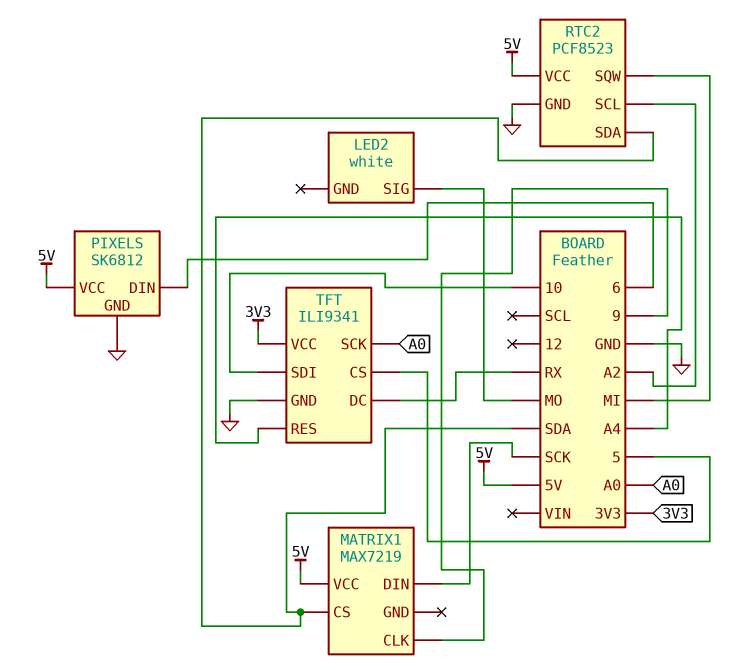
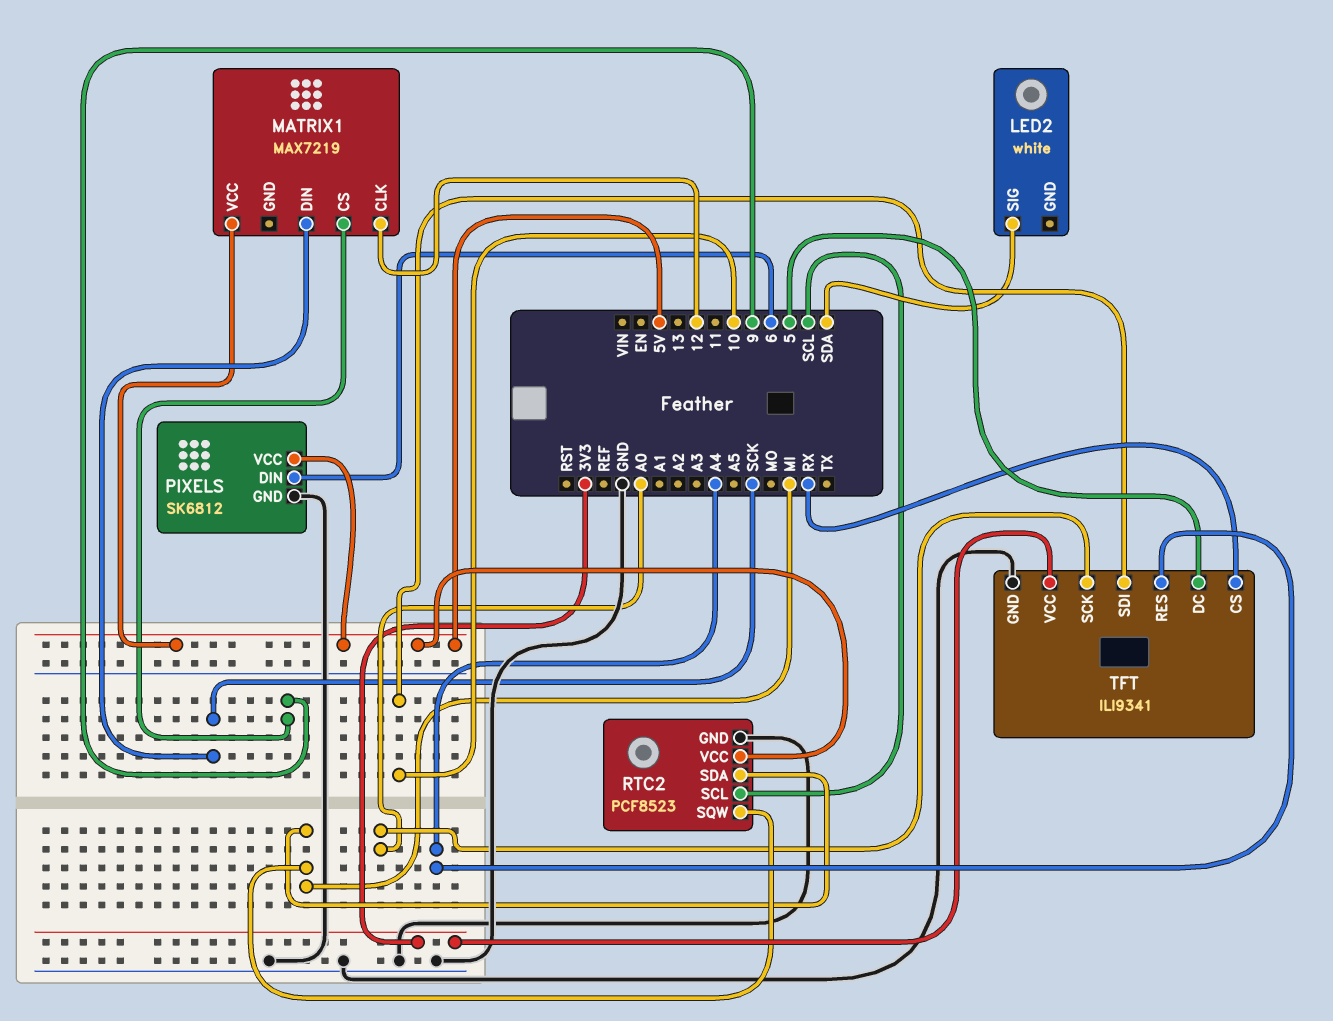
LED2 pin SIG: MO -> SDA
MATRIX1 pin CLK: 9 -> 12
MATRIX1 pin CS: SDA -> 9
RTC2 pin SCL: A2 -> SCL
RTC2 pin SDA: SDA -> MI
TFT pin CS: 5 -> RX
TFT pin DC: RX -> 5

